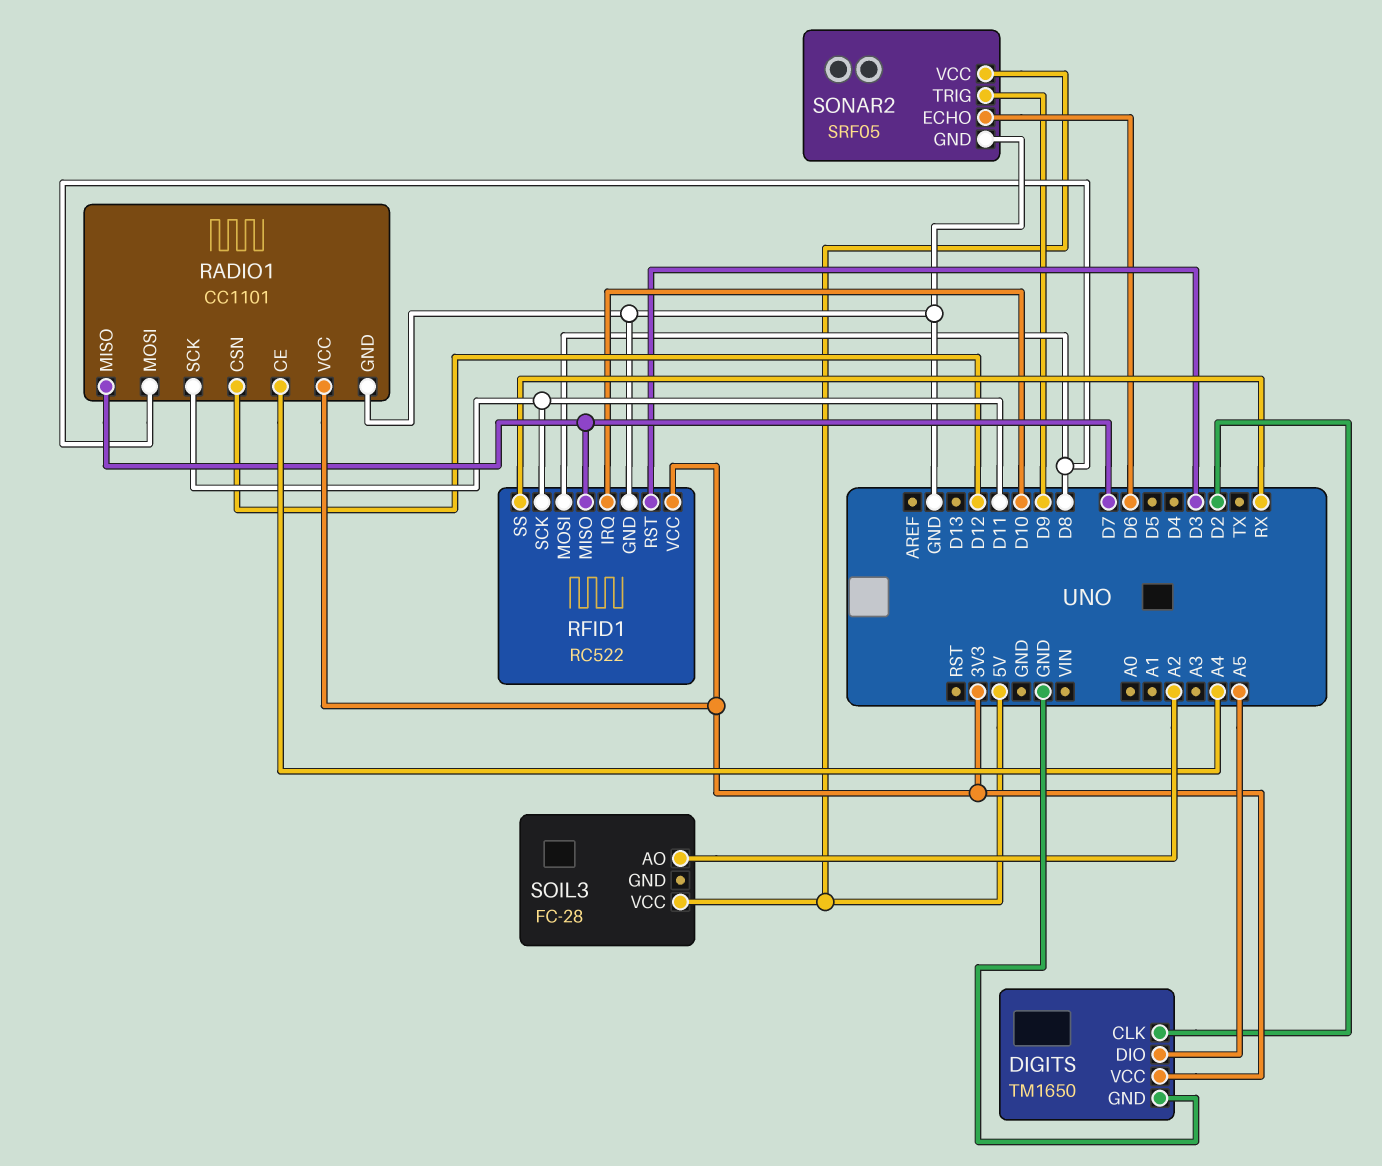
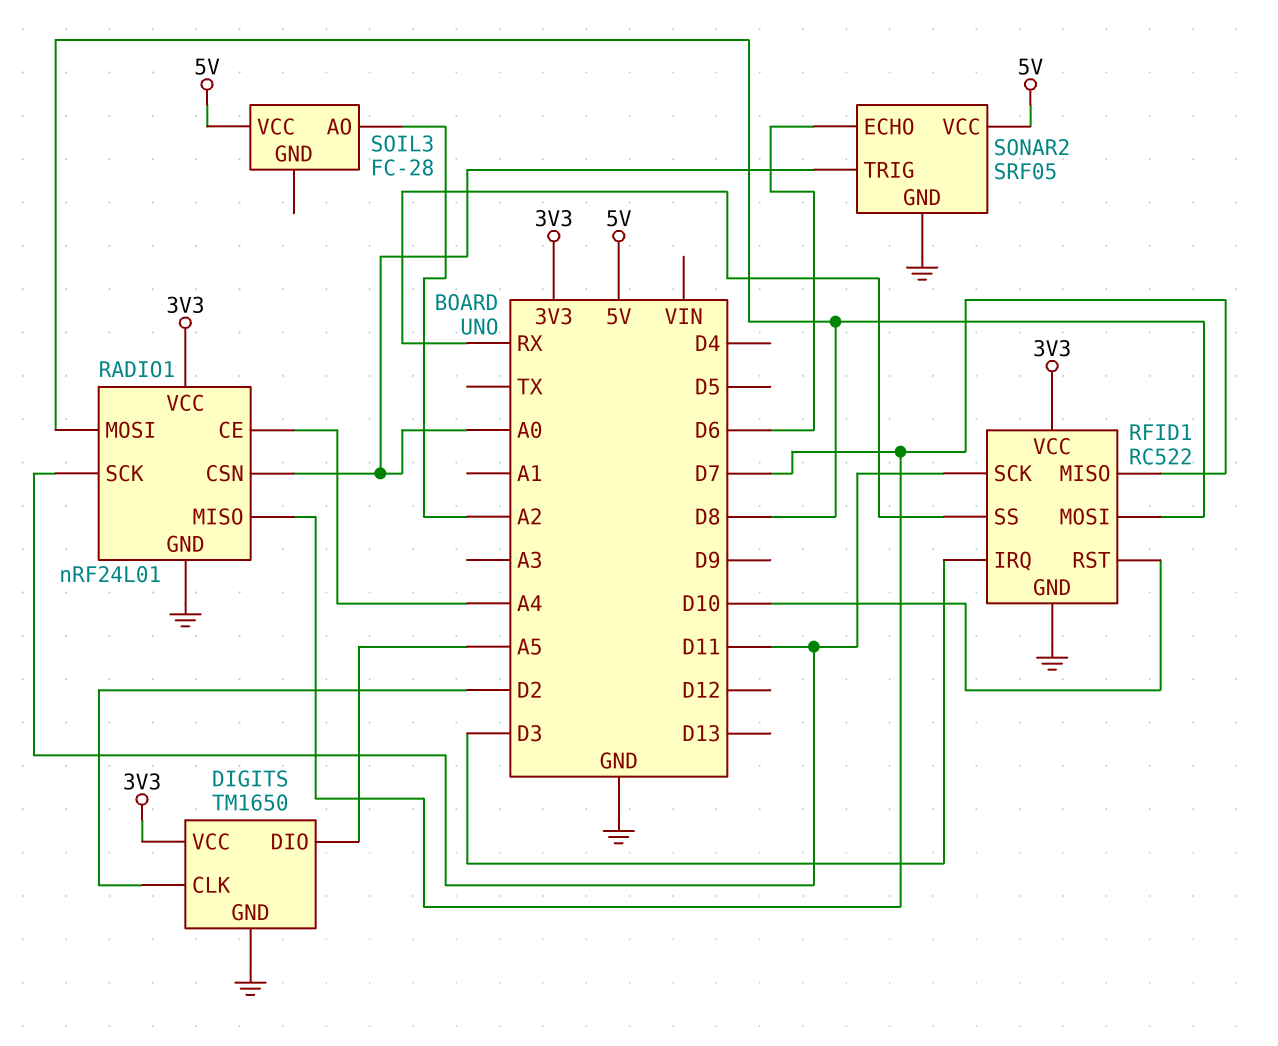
RADIO1: CC1101 -> nRF24L01
RADIO1 pin CSN: D12 -> A0
RFID1 pin IRQ: D10 -> D3
RFID1 pin RST: D3 -> D10
SONAR2 pin TRIG: D9 -> A0

